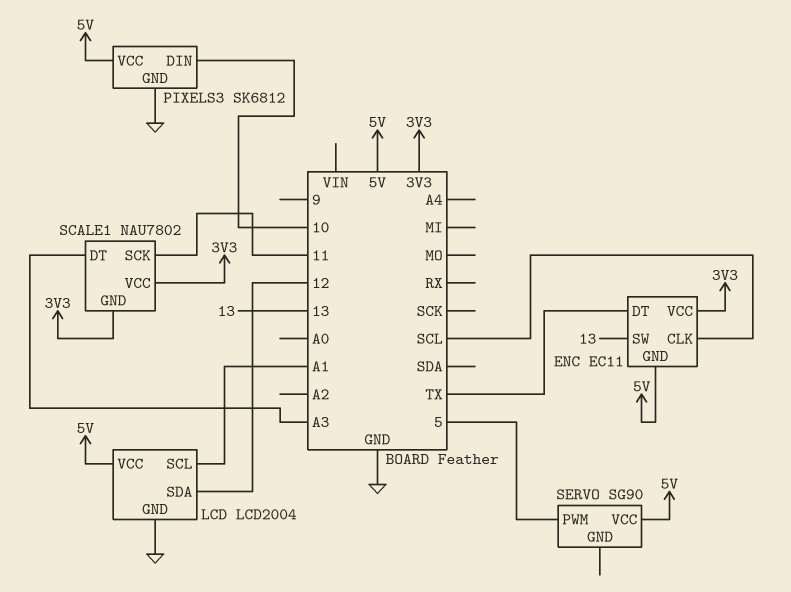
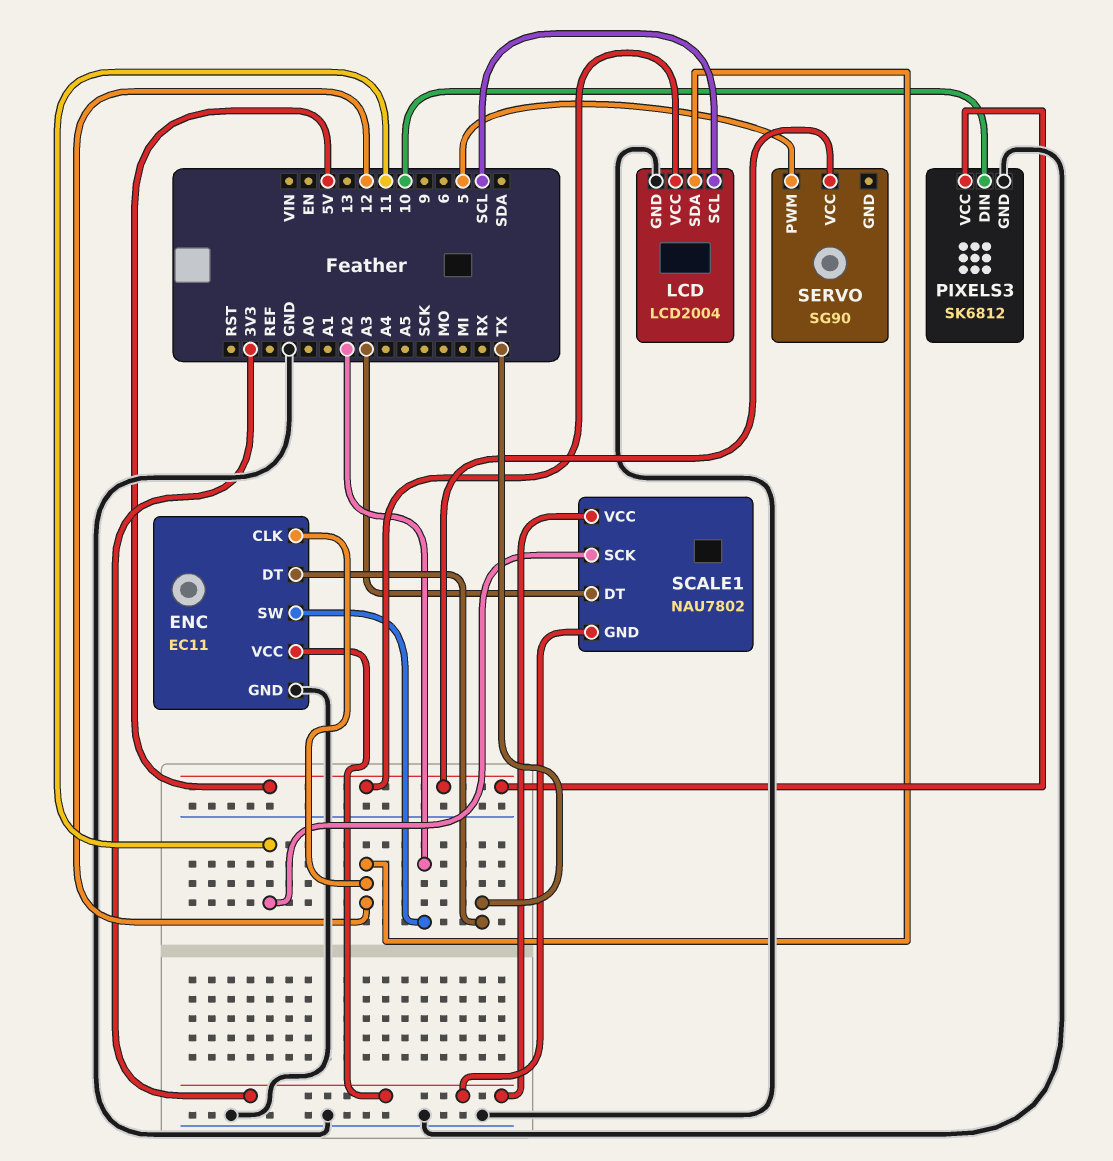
ENC pin CLK: SCL -> 12
ENC pin GND: 5V -> GND
ENC pin SW: 13 -> A2
LCD pin SCL: A1 -> SCL

